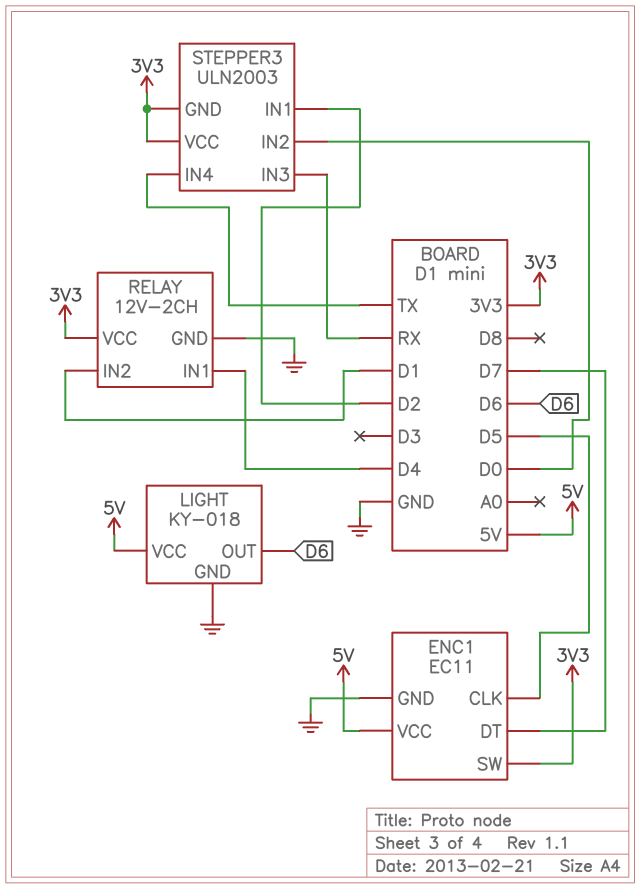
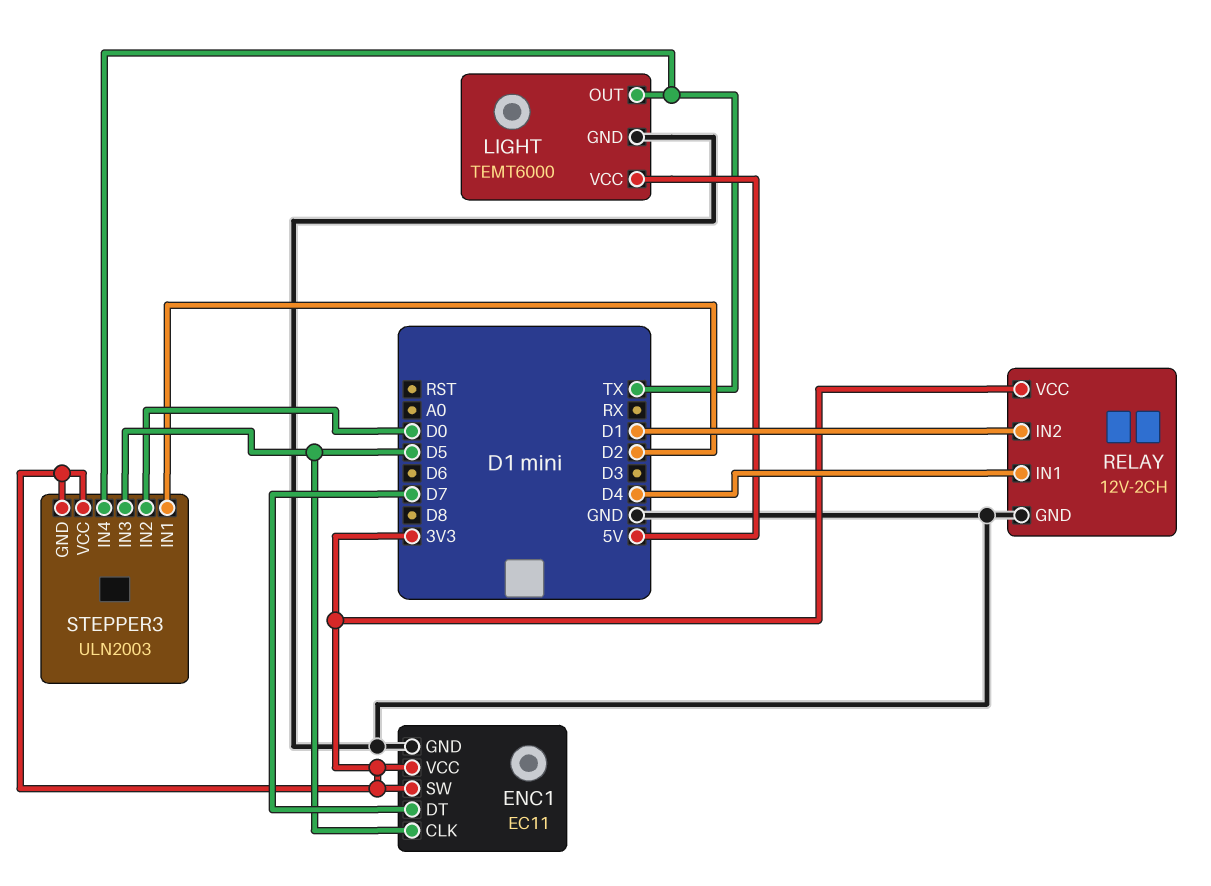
ENC1 pin VCC: 5V -> 3V3
LIGHT: KY-018 -> TEMT6000
LIGHT pin OUT: D6 -> TX
STEPPER3 pin IN3: RX -> D5

